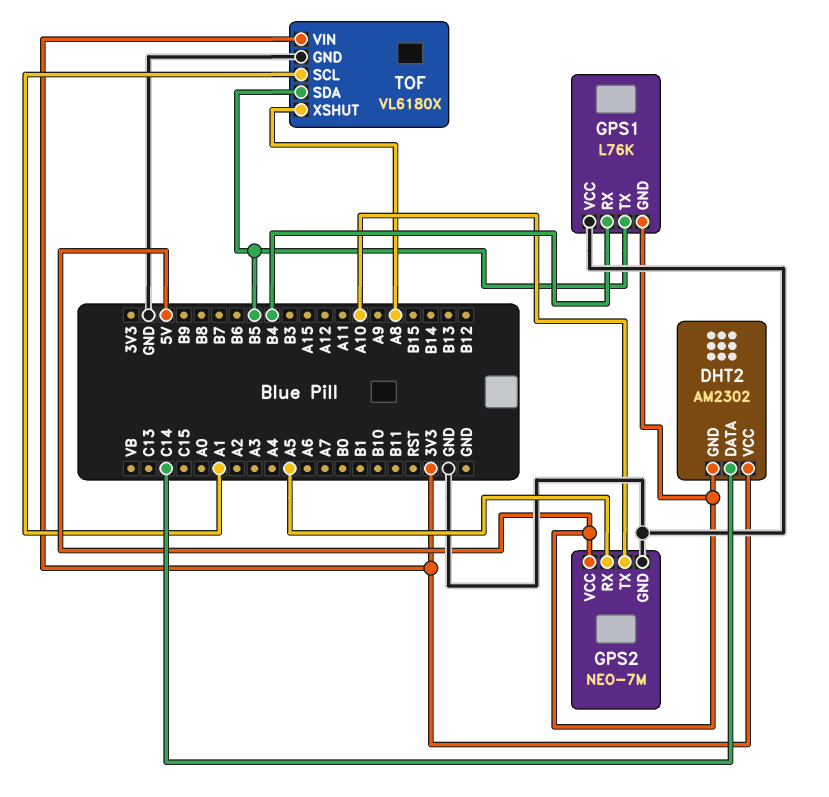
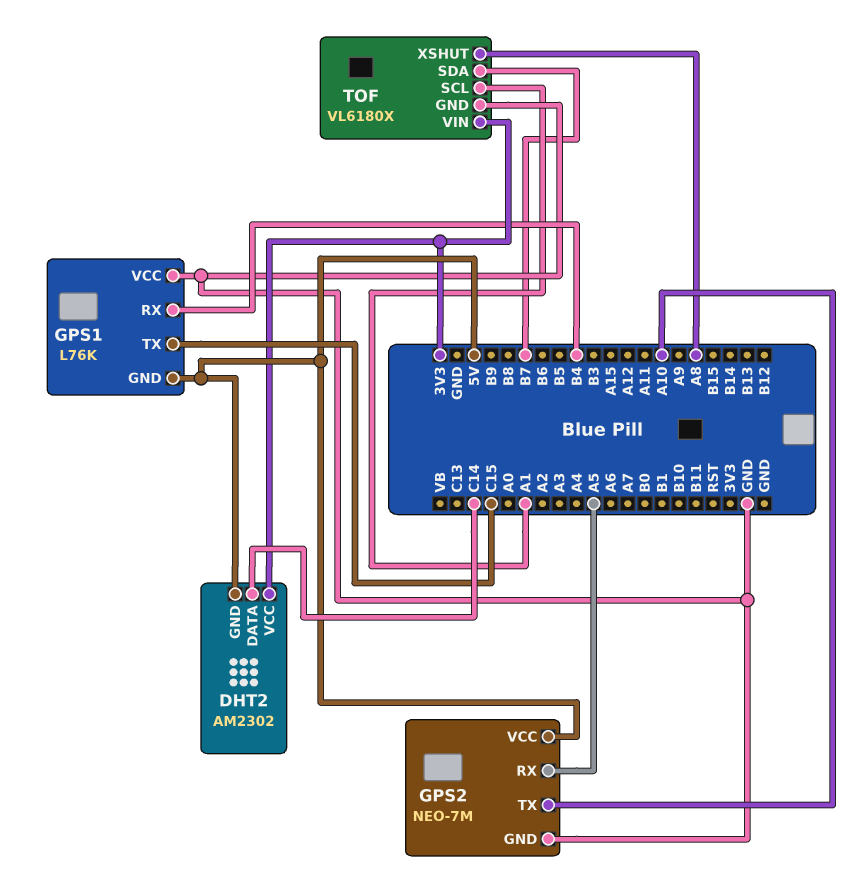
GPS1 pin TX: B5 -> C15
TOF pin SDA: B5 -> B7

